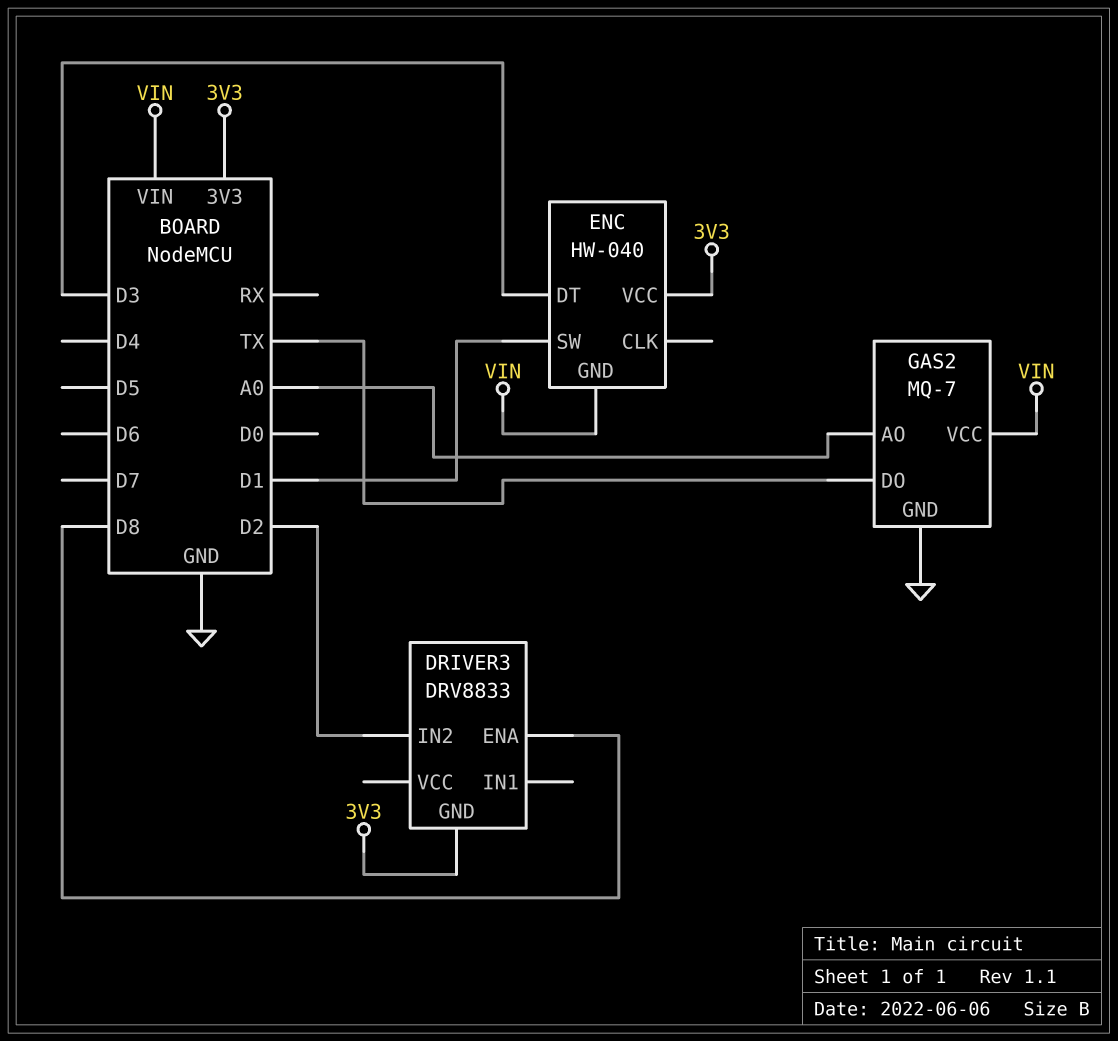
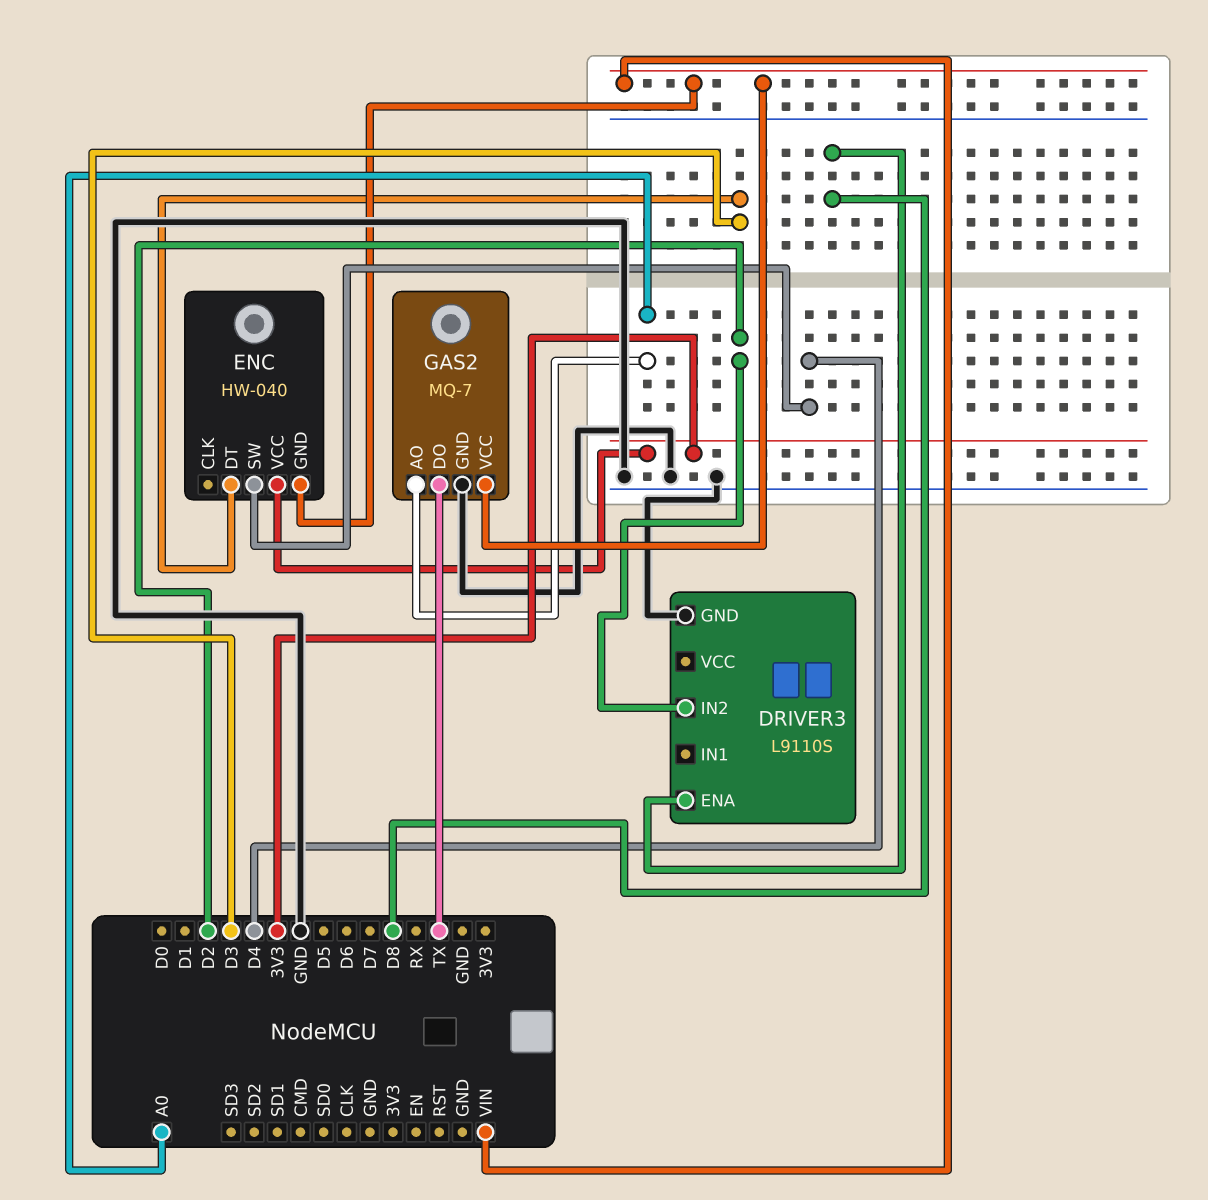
DRIVER3: DRV8833 -> L9110S
DRIVER3 pin GND: 3V3 -> GND
ENC pin SW: D1 -> D4

